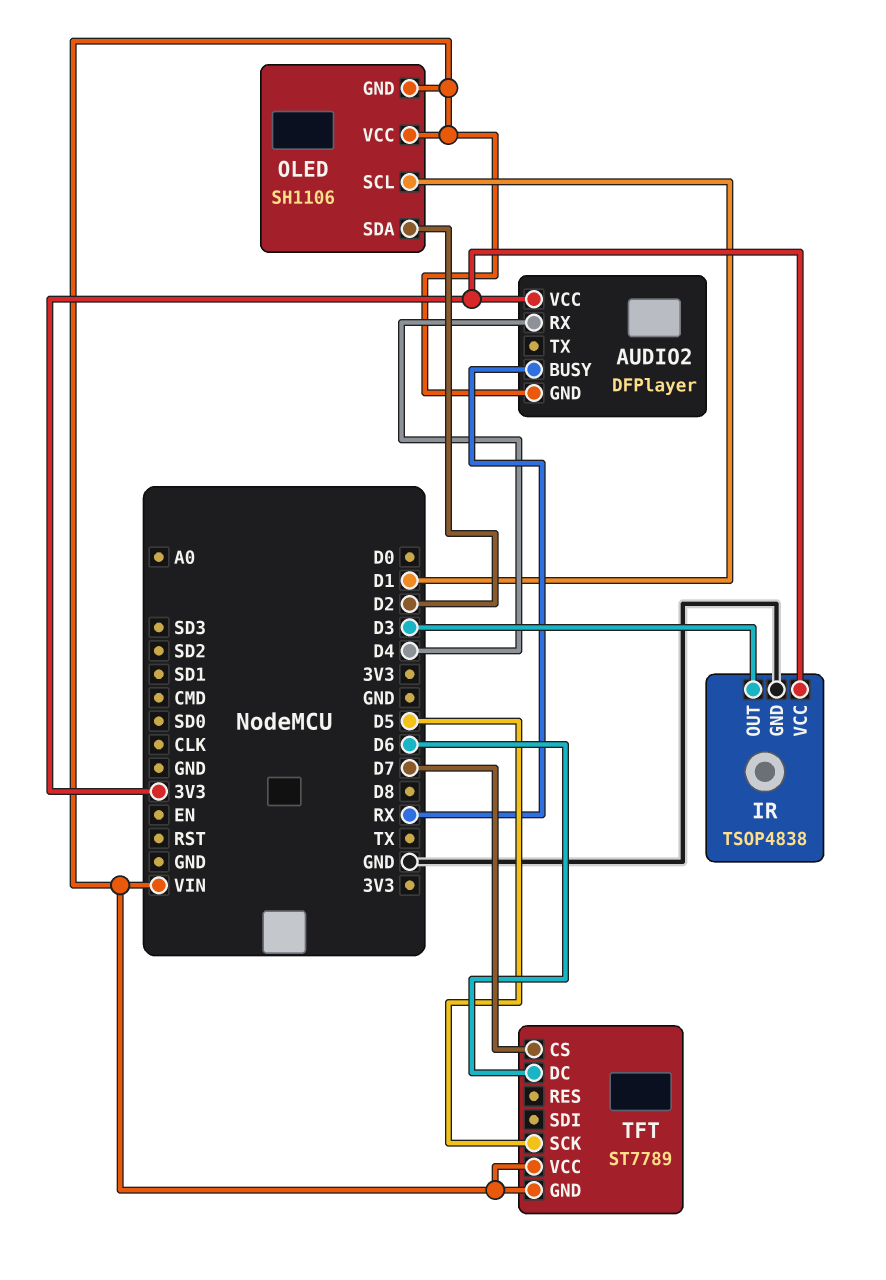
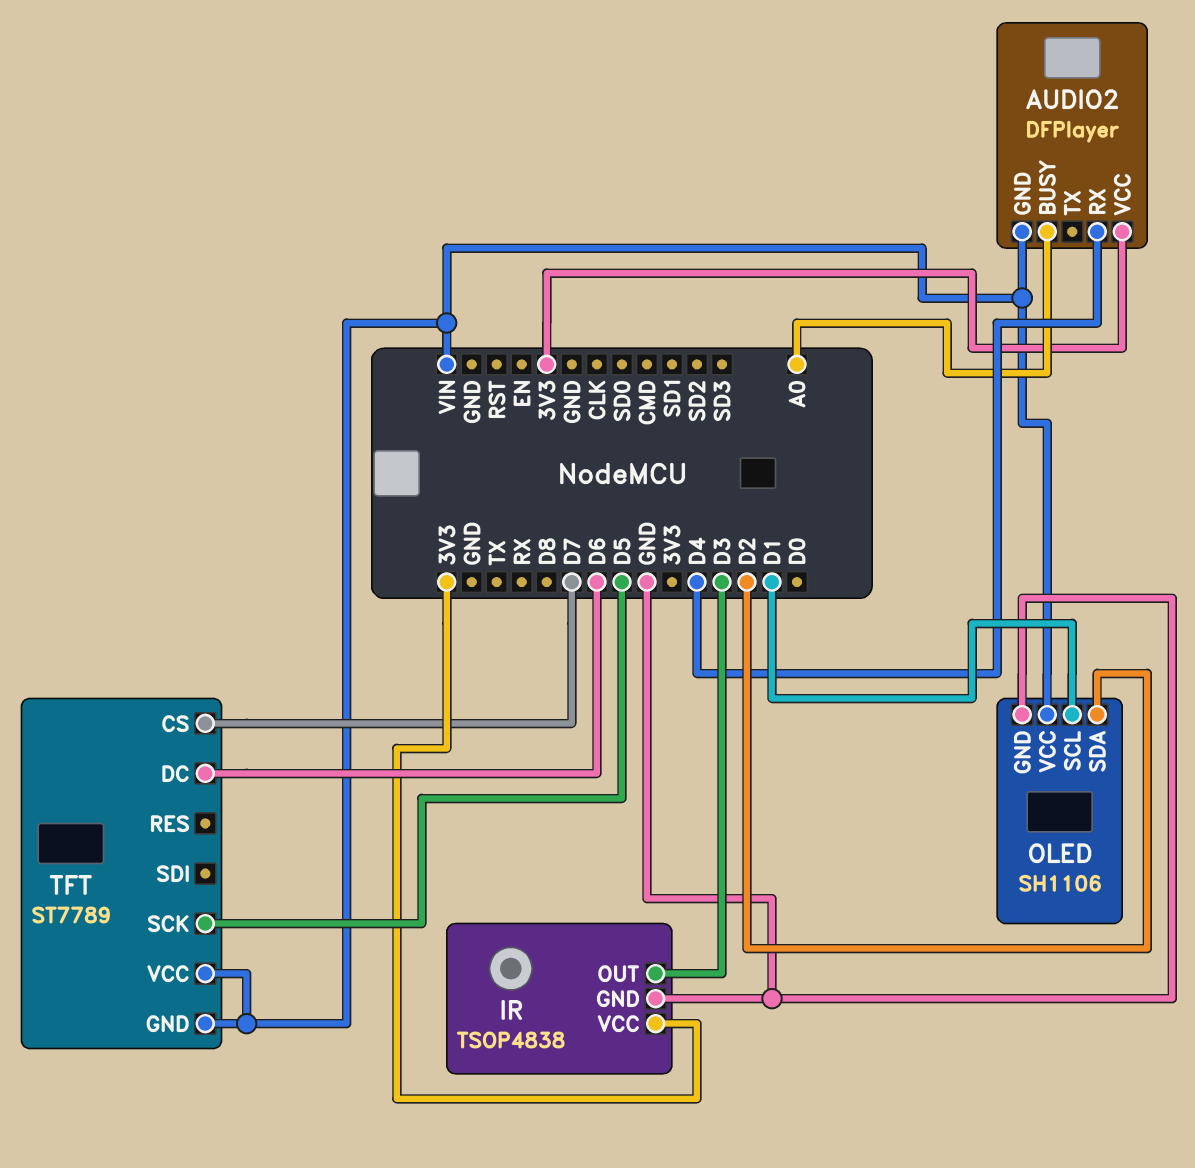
AUDIO2 pin BUSY: RX -> A0
OLED pin GND: VIN -> GND

